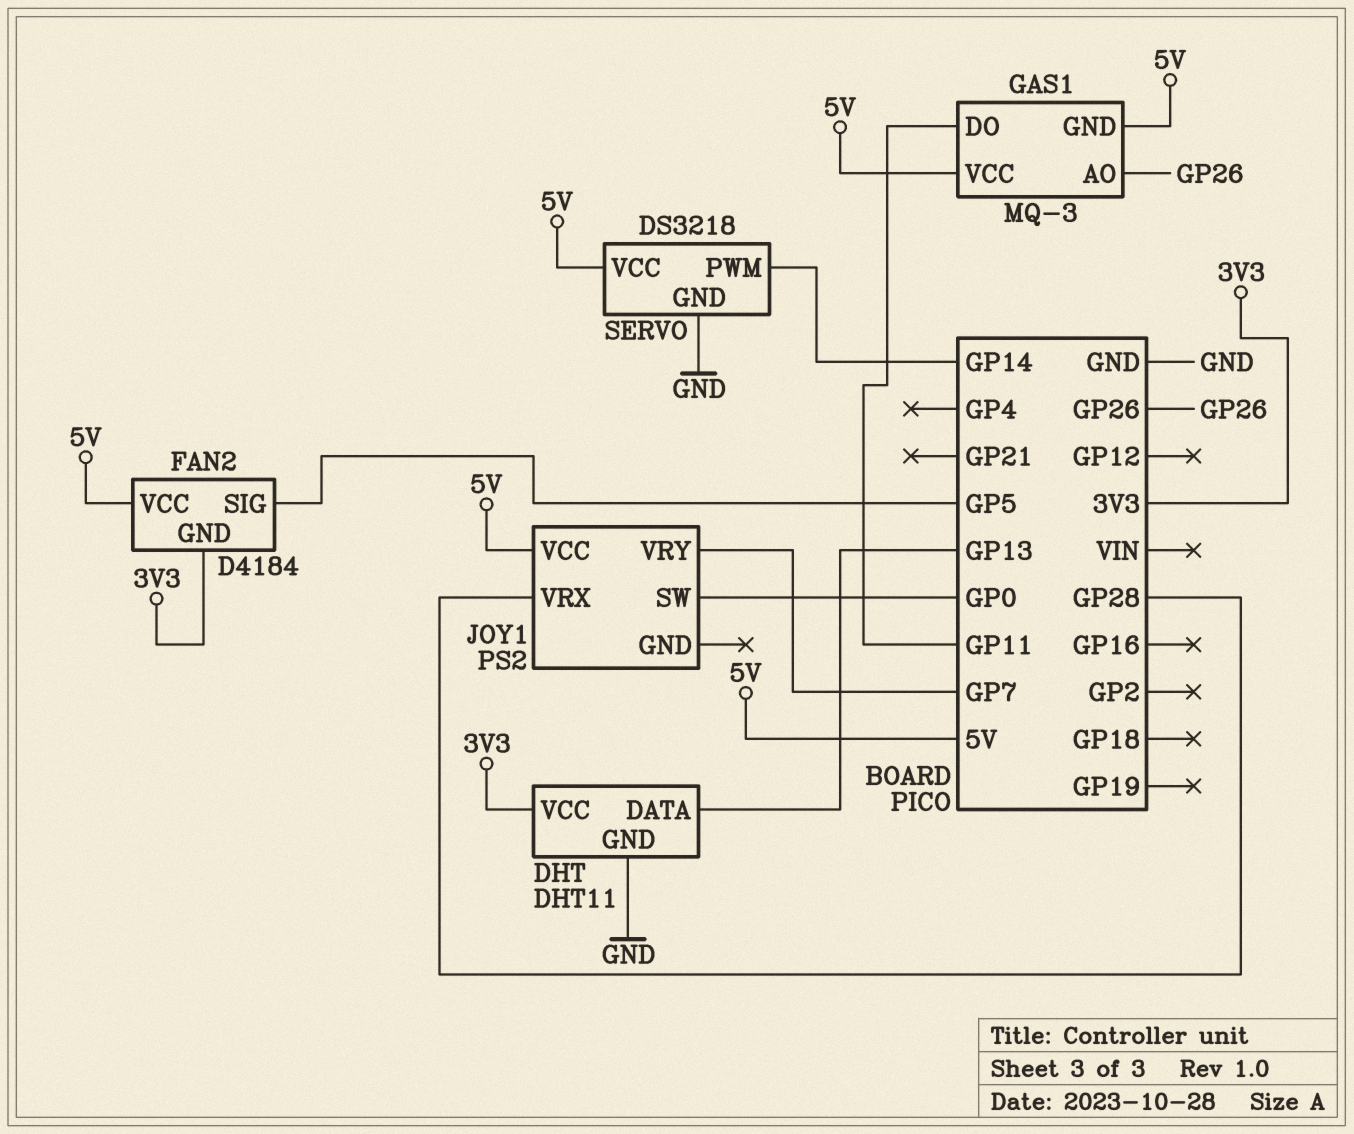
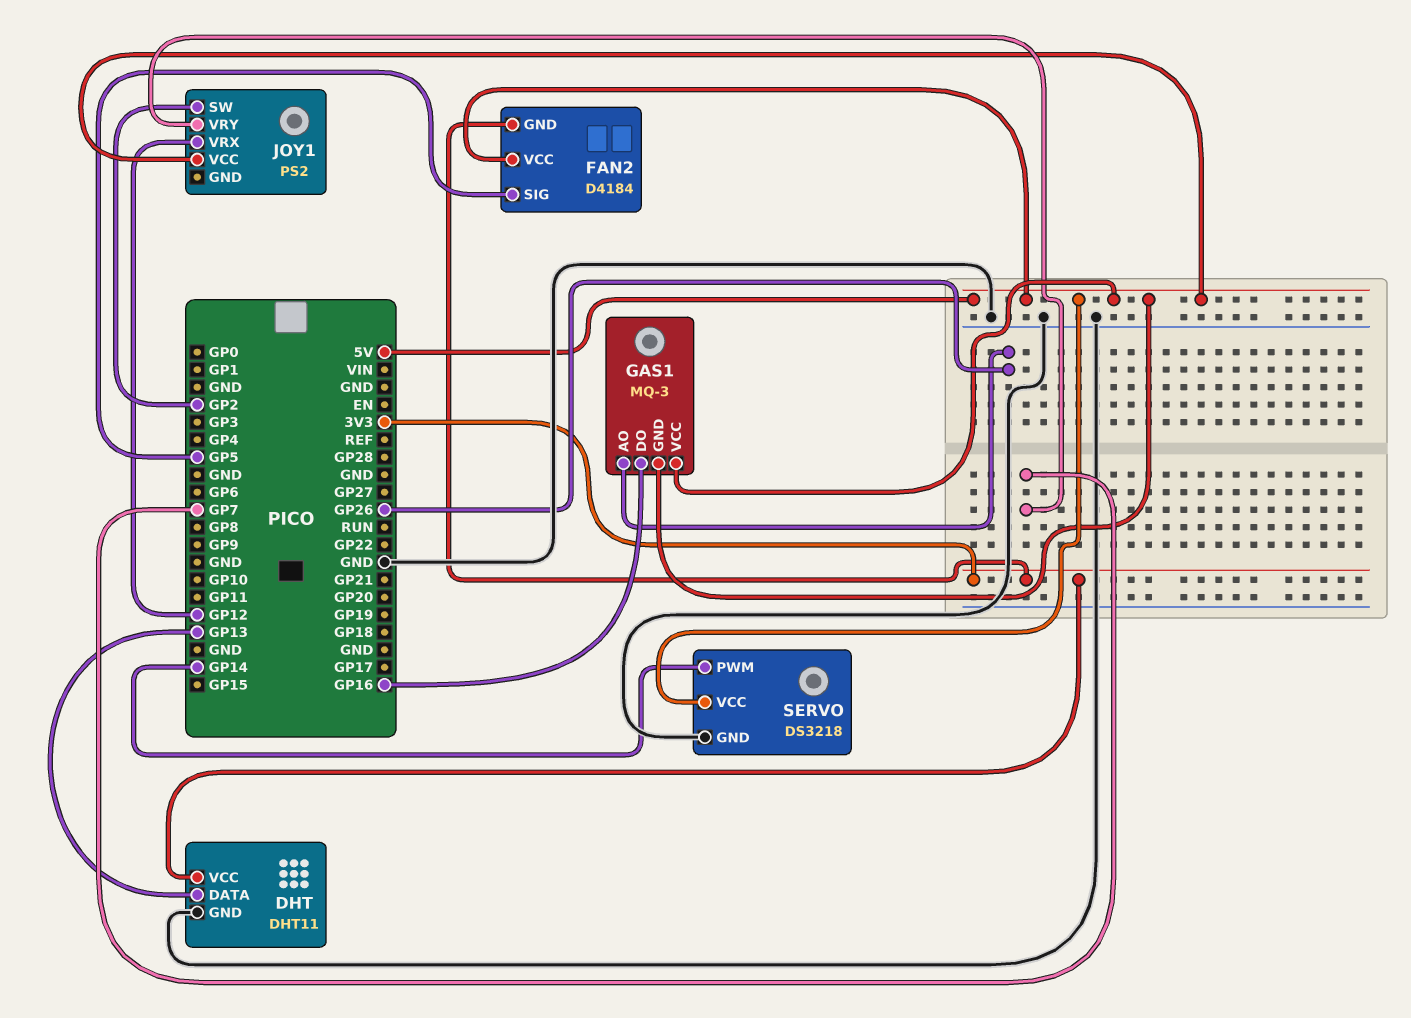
GAS1 pin DO: GP11 -> GP16
JOY1 pin SW: GP0 -> GP2
JOY1 pin VRX: GP28 -> GP12

